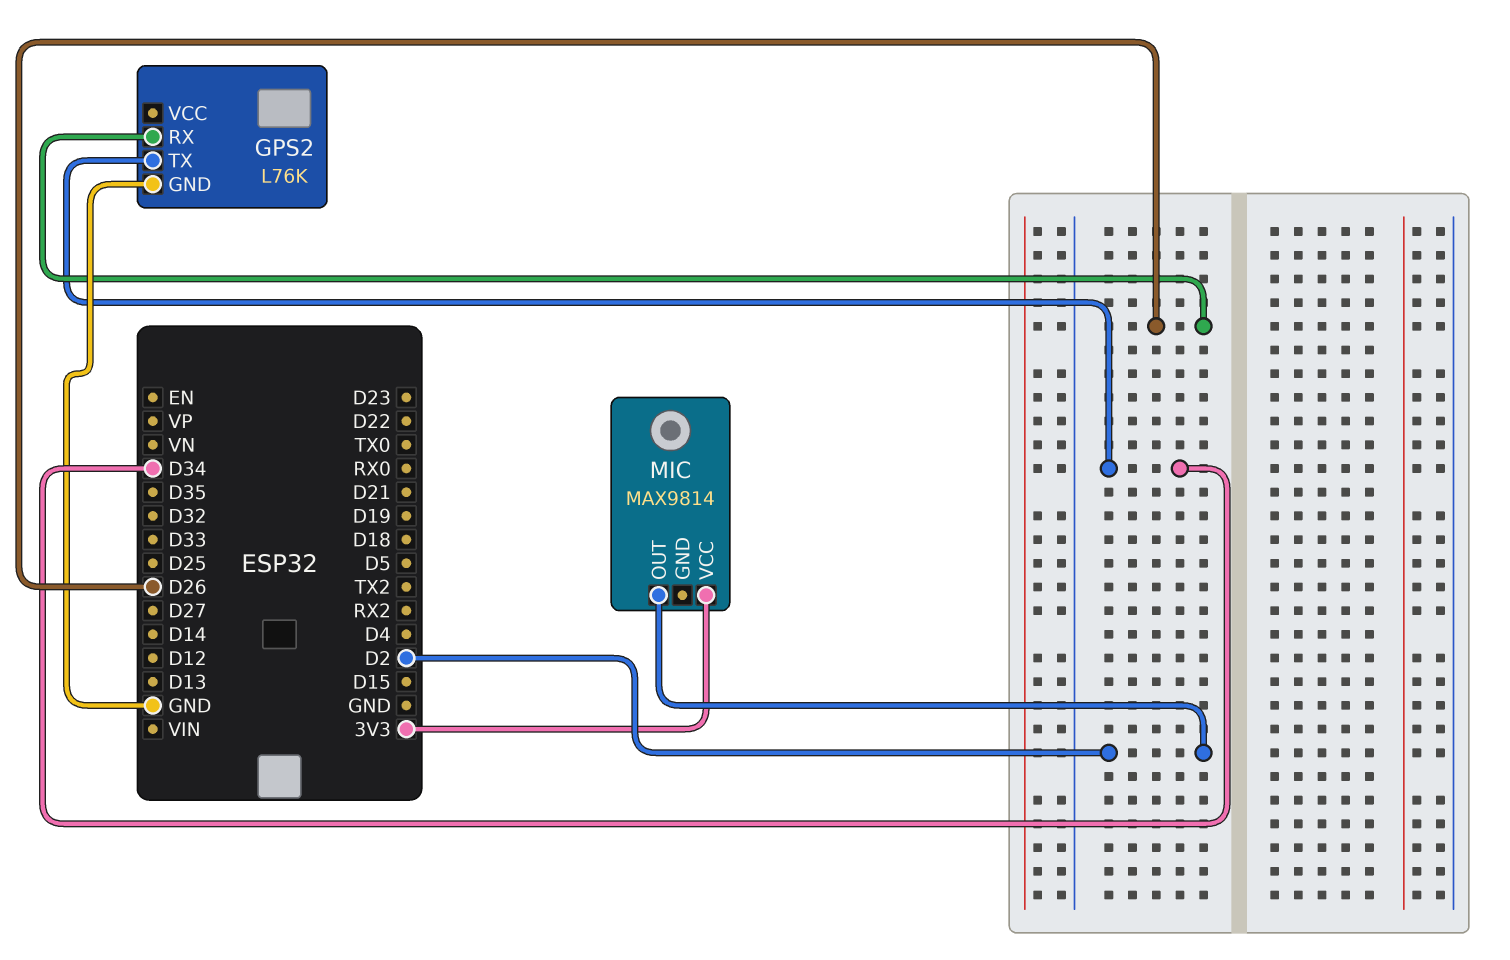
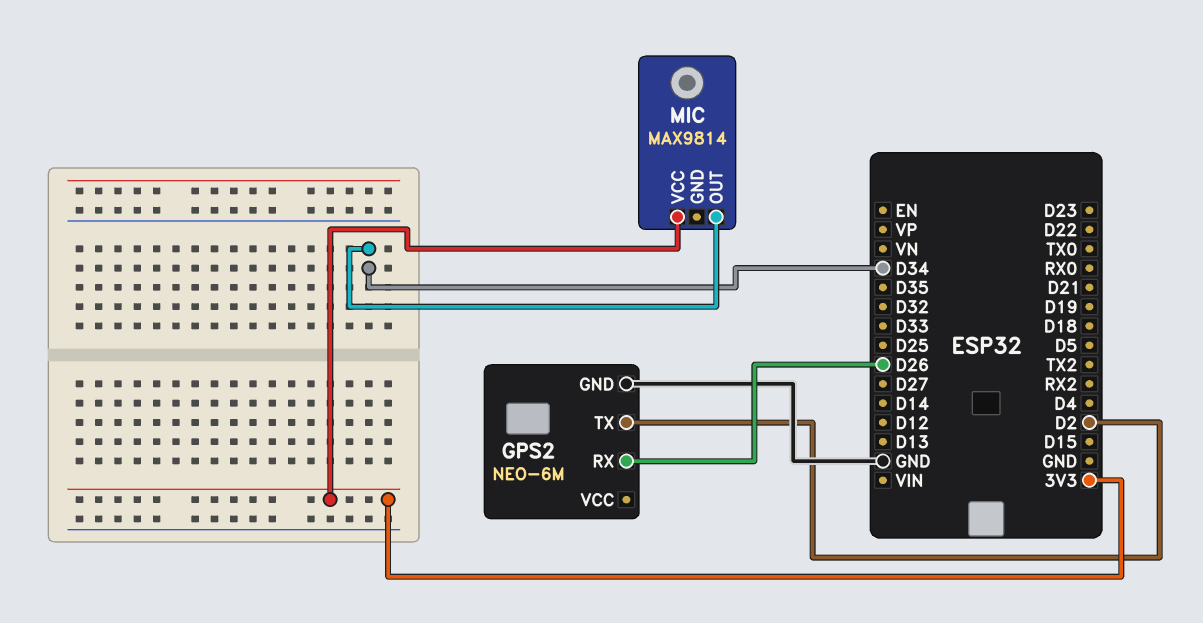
GPS2: L76K -> NEO-6M
GPS2 pin TX: D34 -> D2
MIC pin OUT: D2 -> D34

